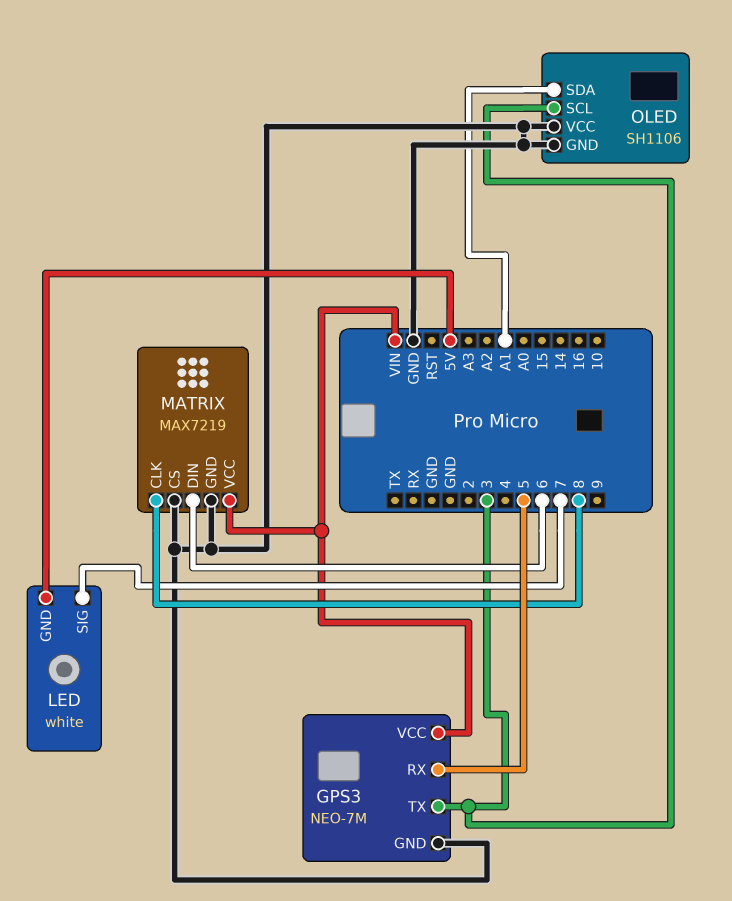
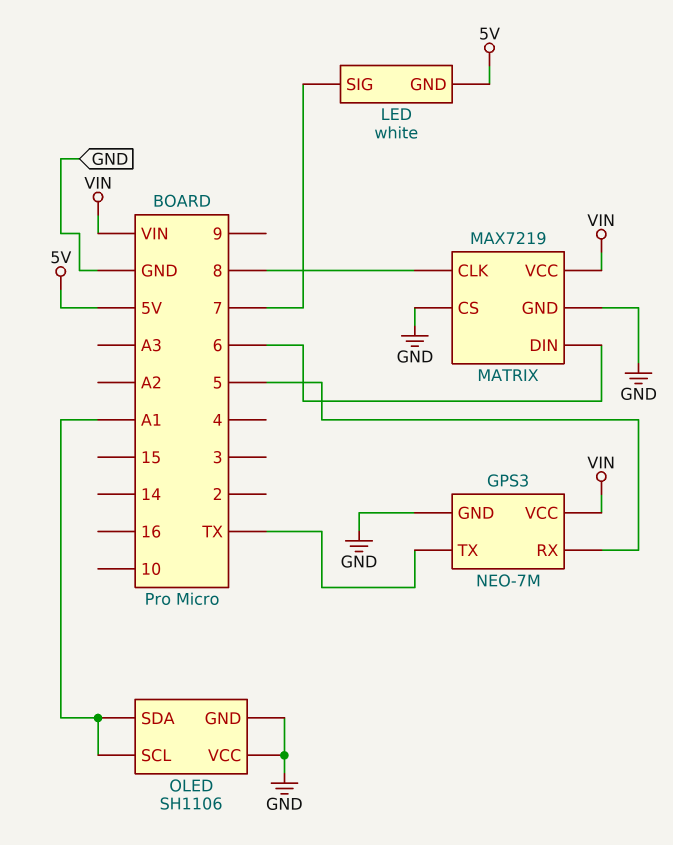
GPS3 pin TX: 3 -> TX
OLED pin SCL: 3 -> A1

